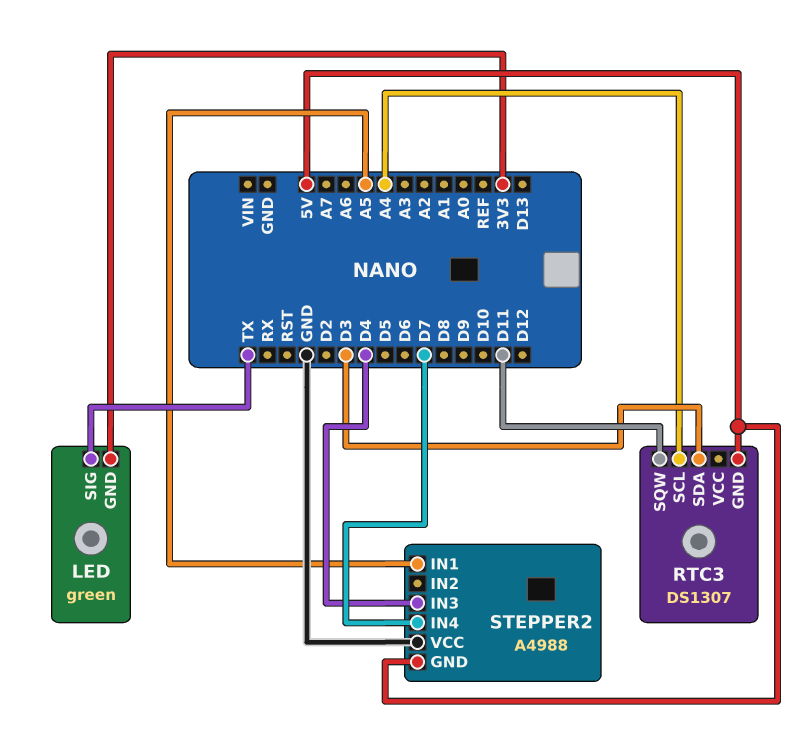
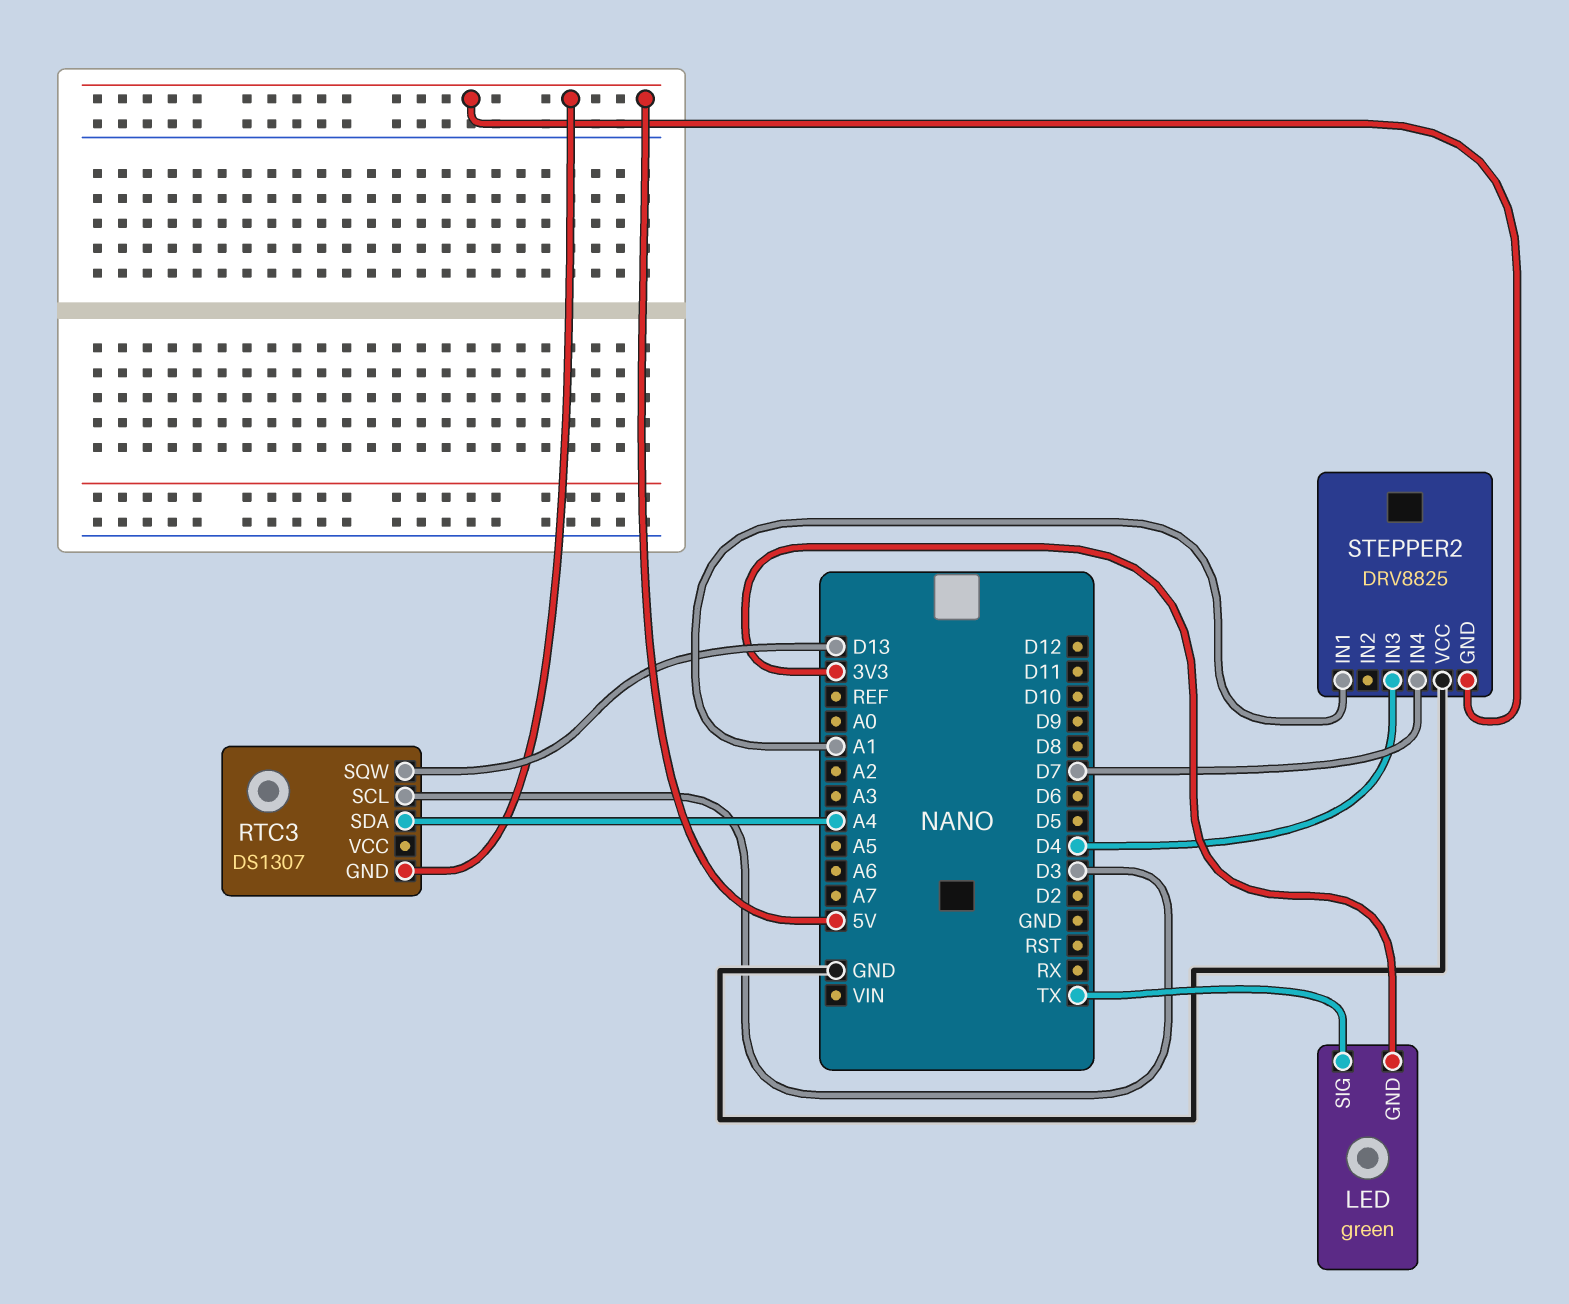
RTC3 pin SCL: A4 -> D3
RTC3 pin SDA: D3 -> A4
RTC3 pin SQW: D11 -> D13
STEPPER2: A4988 -> DRV8825
STEPPER2 pin IN1: A5 -> A1

